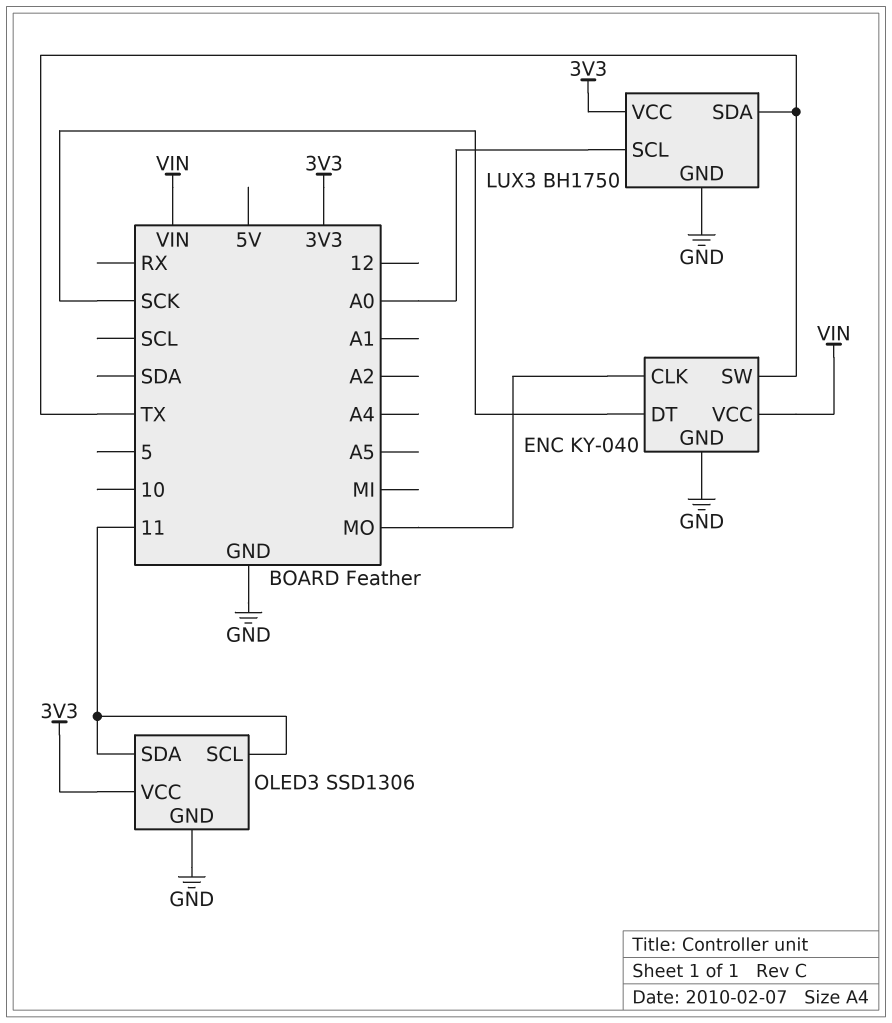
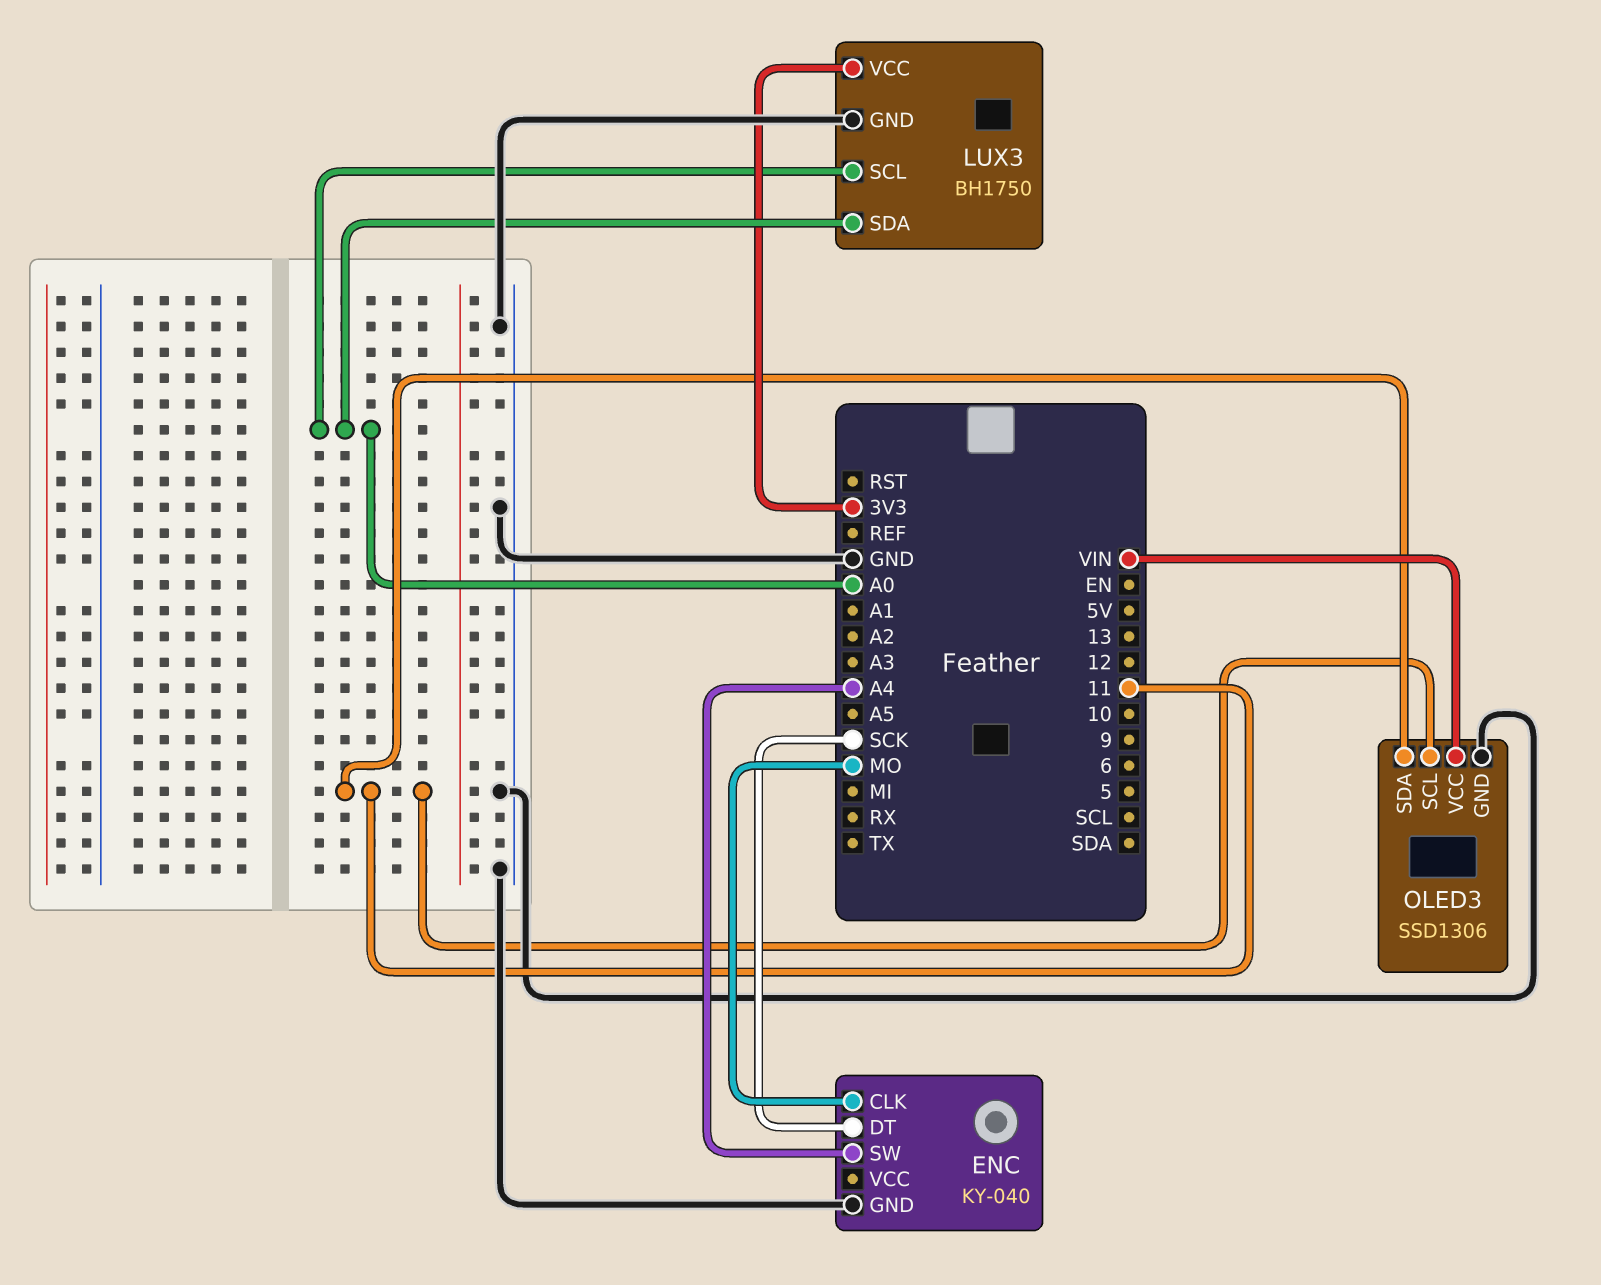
ENC pin SW: TX -> A4
ENC pin VCC: VIN -> none
LUX3 pin SDA: TX -> A0
OLED3 pin VCC: 3V3 -> VIN

